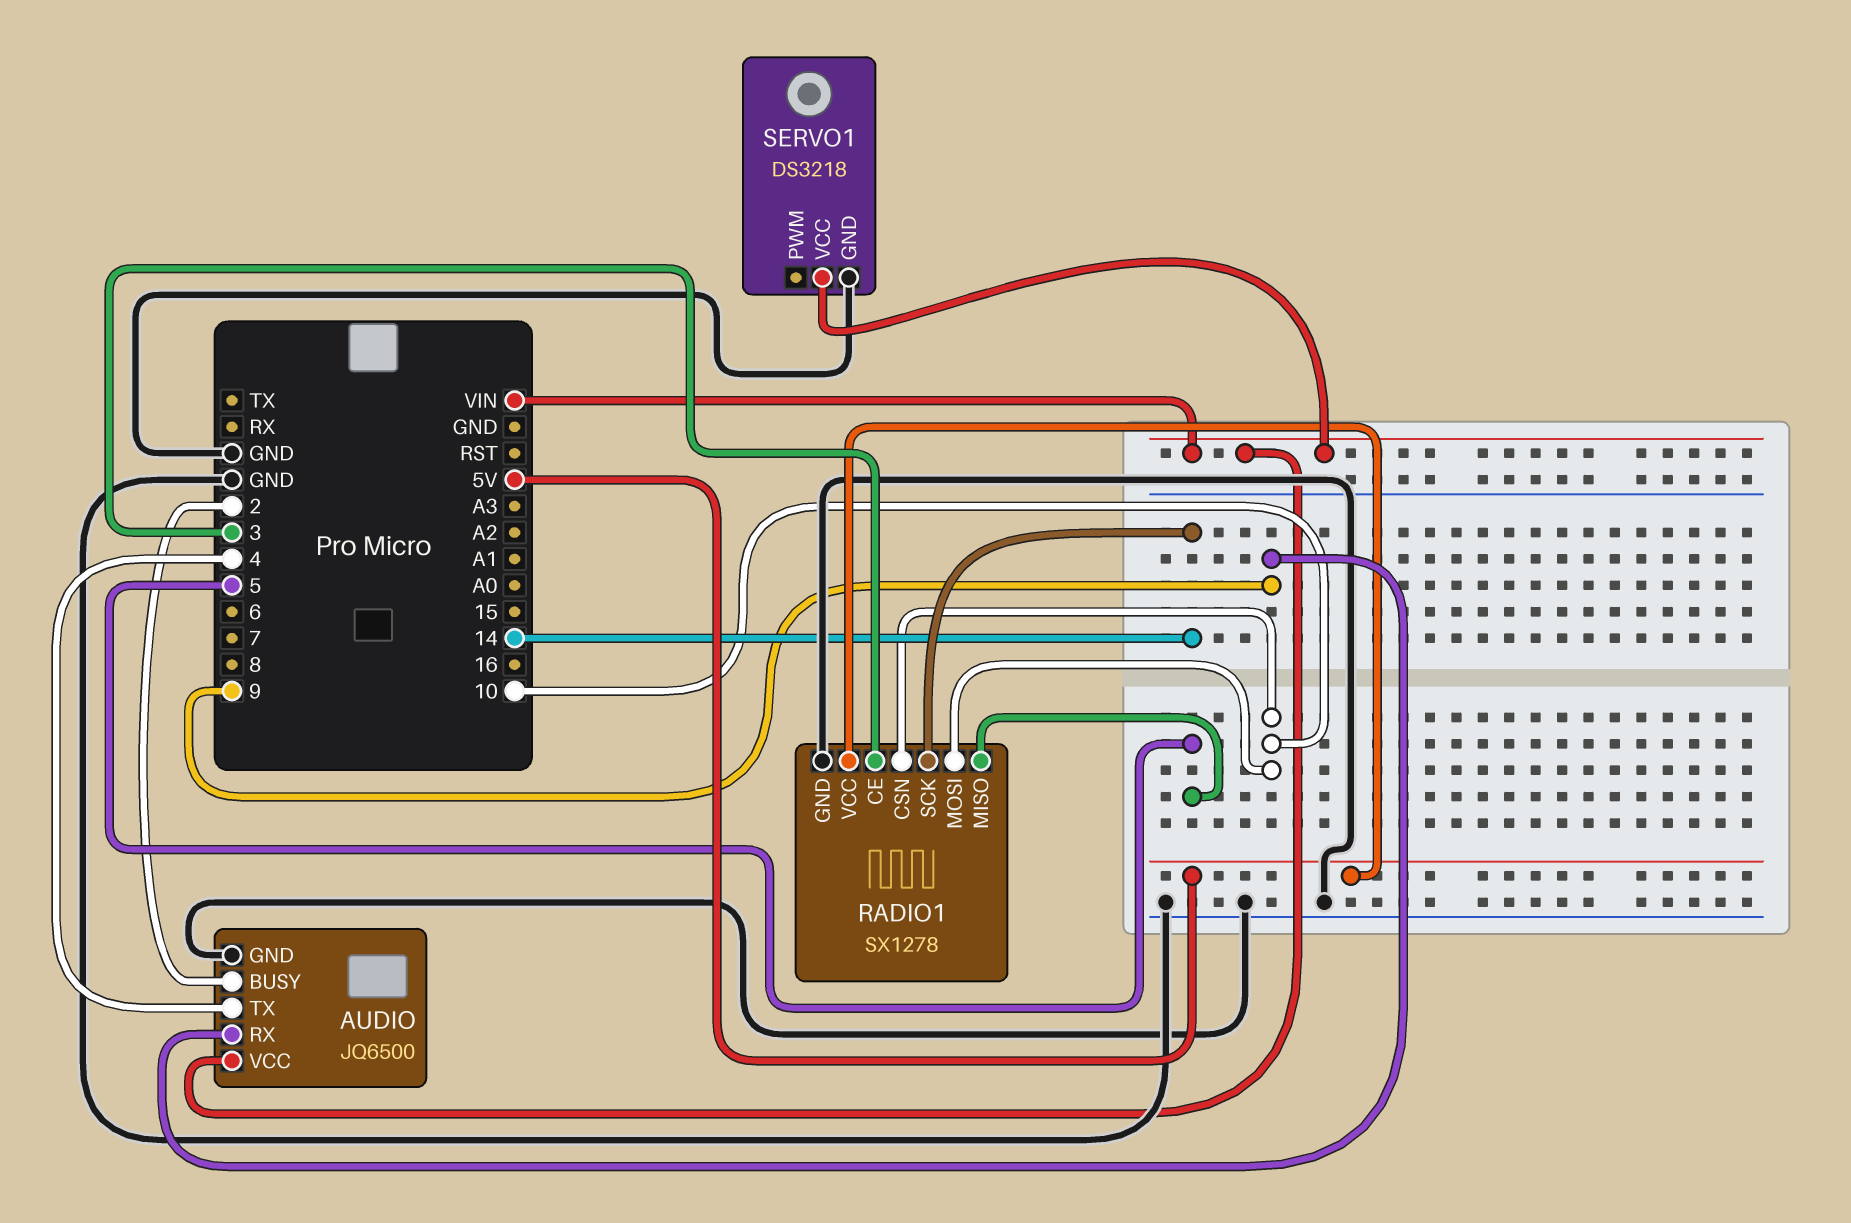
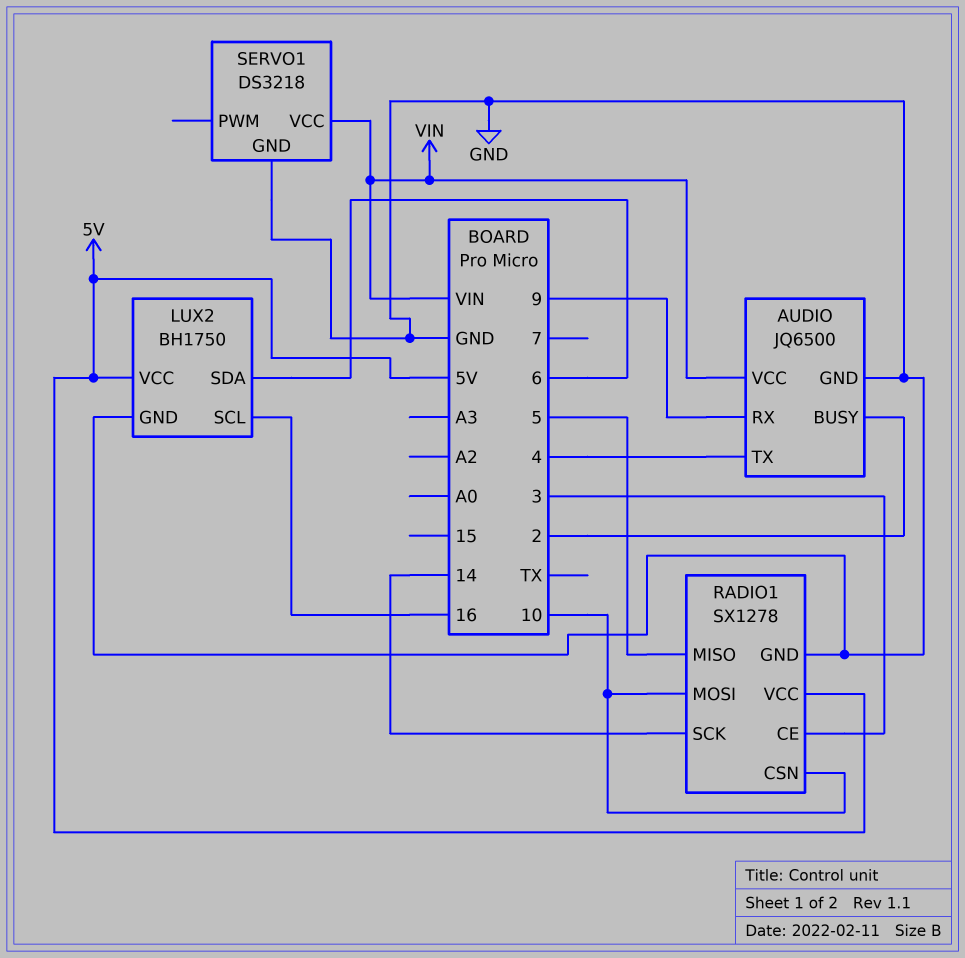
LUX2: none -> BH1750
LUX2 pin GND: none -> GND
LUX2 pin SCL: none -> 16
LUX2 pin SDA: none -> 6
LUX2 pin VCC: none -> 5V

